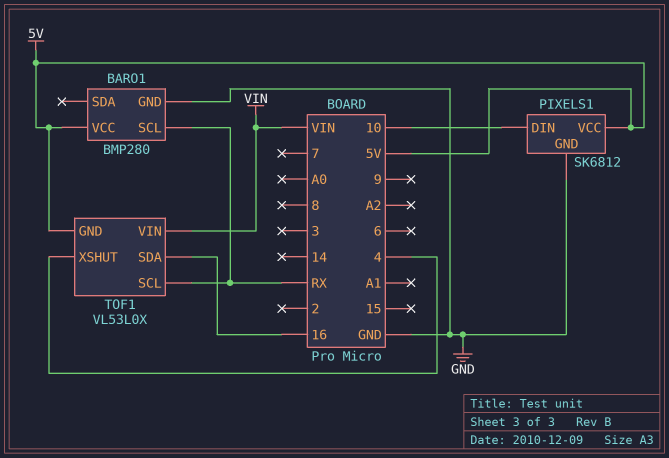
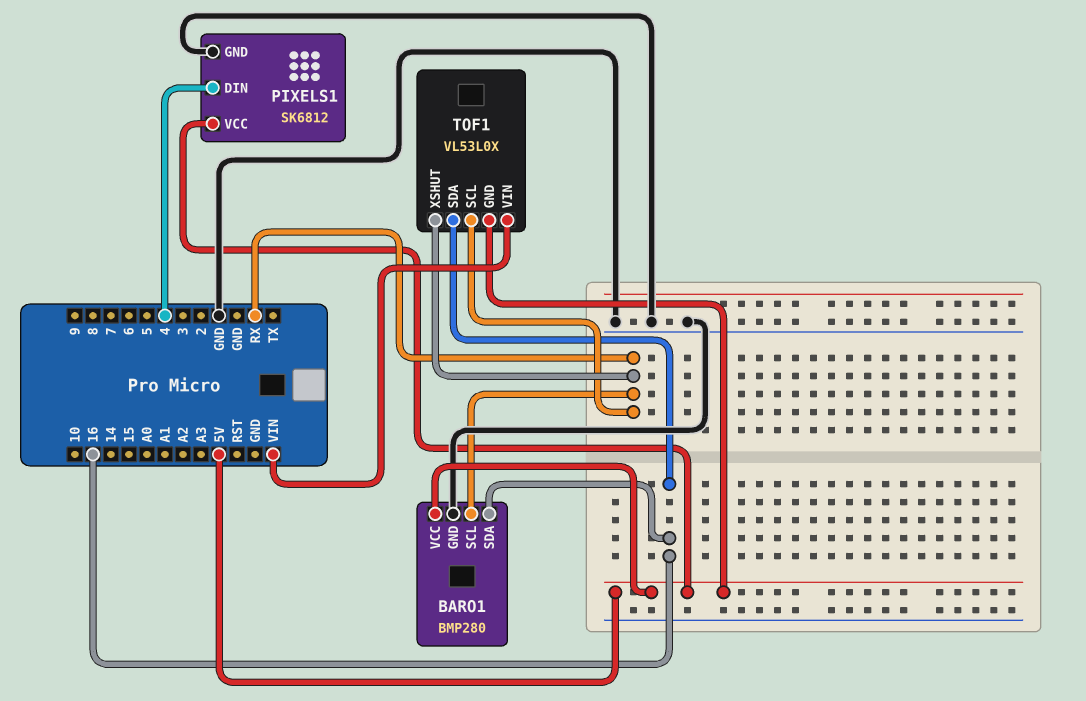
BARO1 pin SDA: none -> 16
PIXELS1 pin DIN: 10 -> 4
TOF1 pin XSHUT: 4 -> RX

